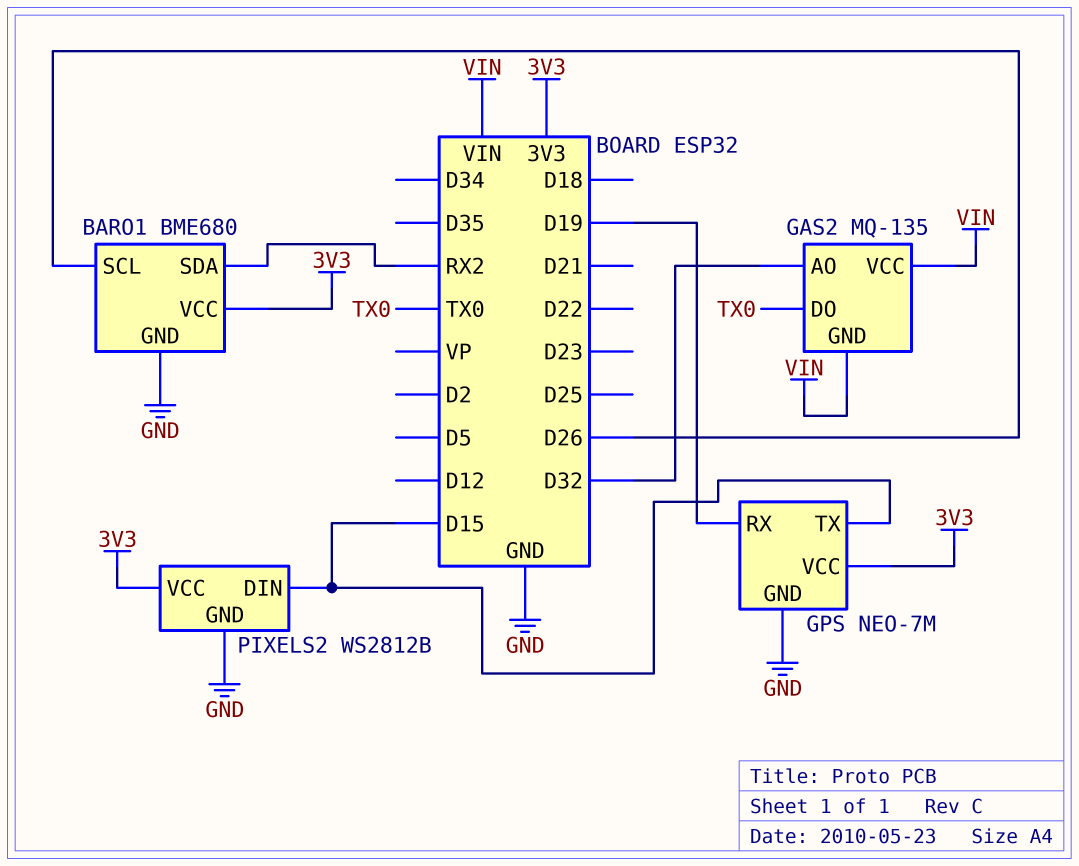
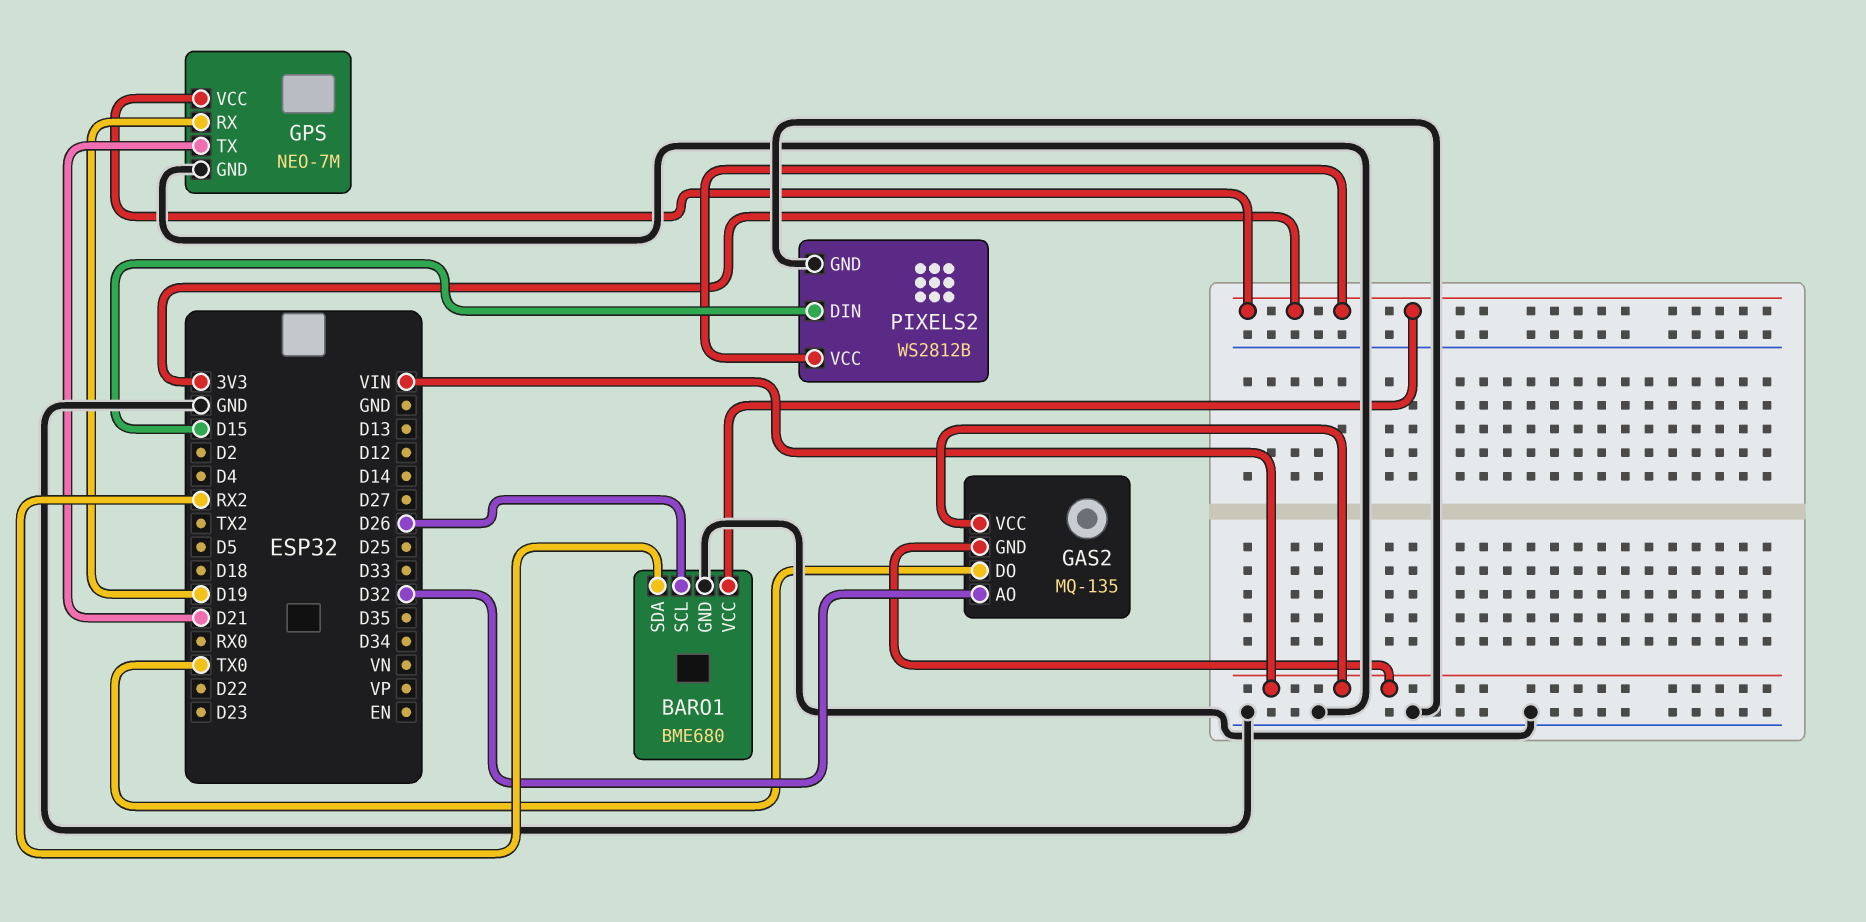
GPS pin TX: D15 -> D21

